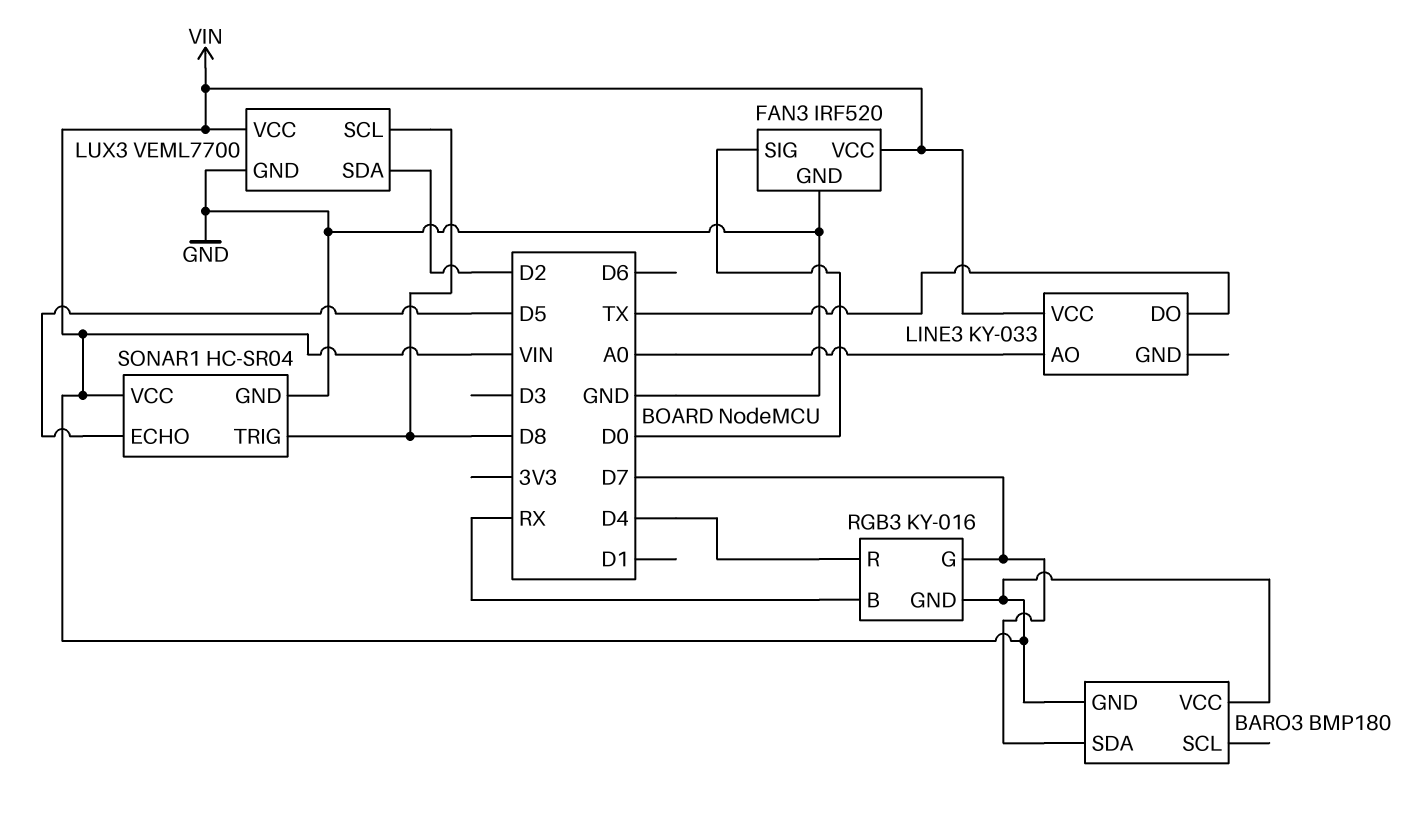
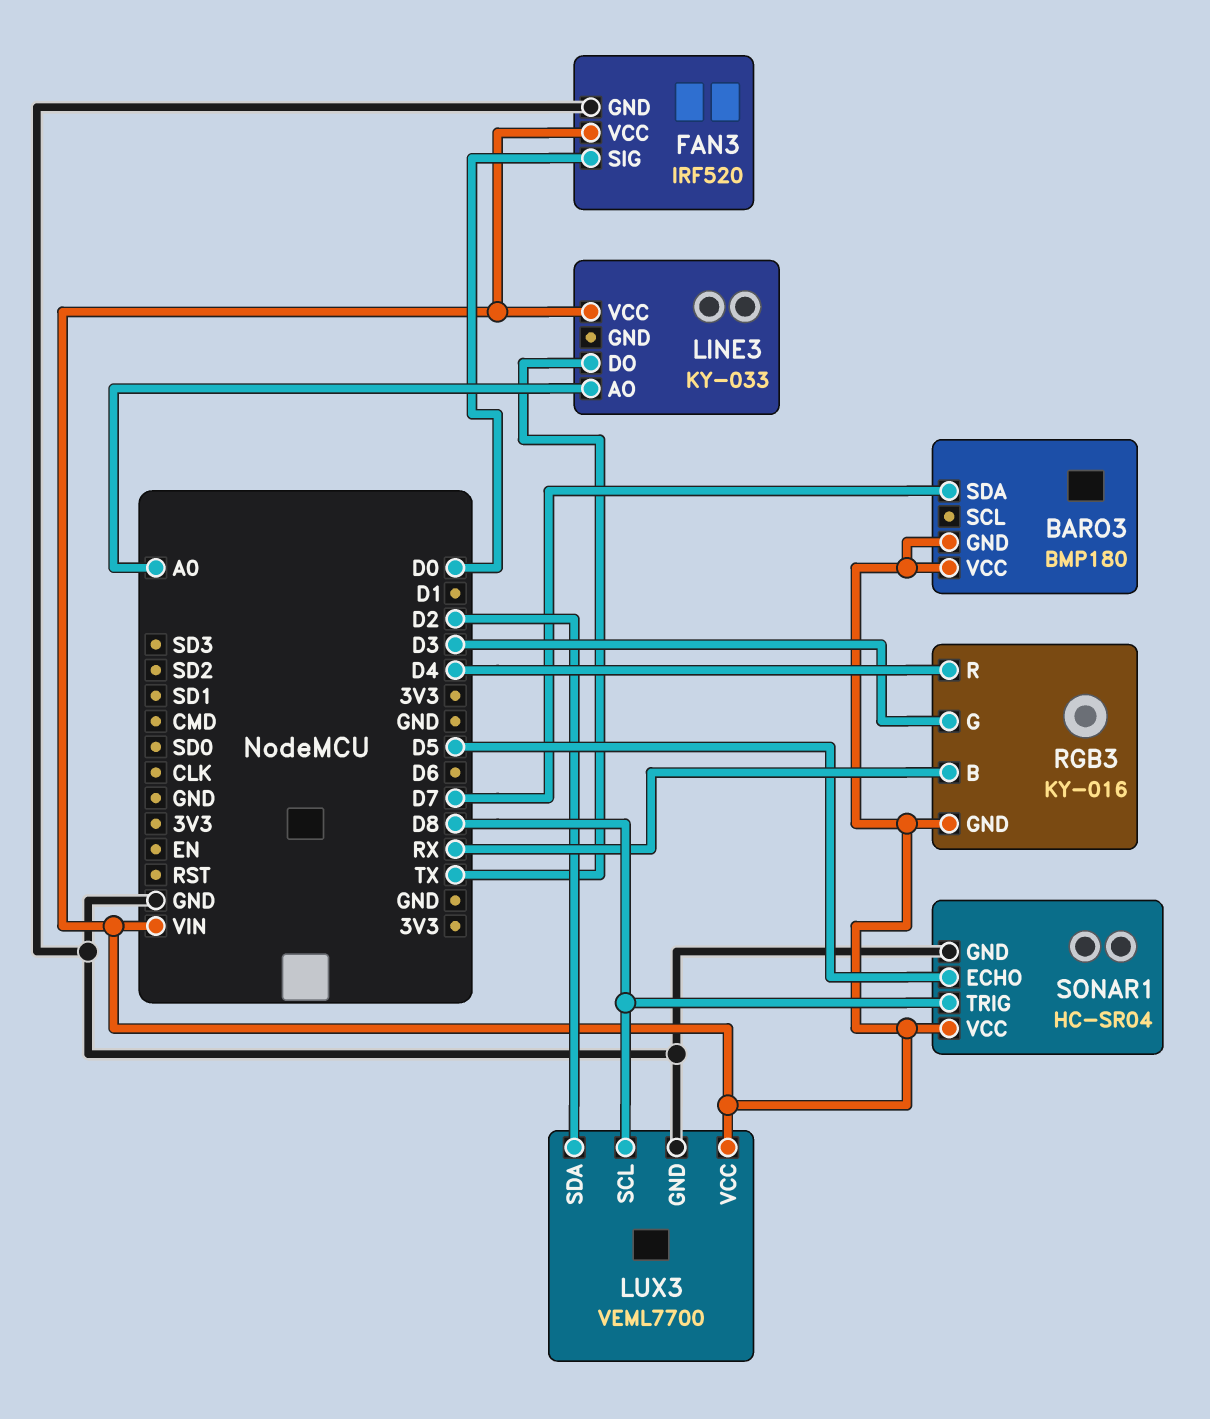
RGB3 pin G: D7 -> D3

